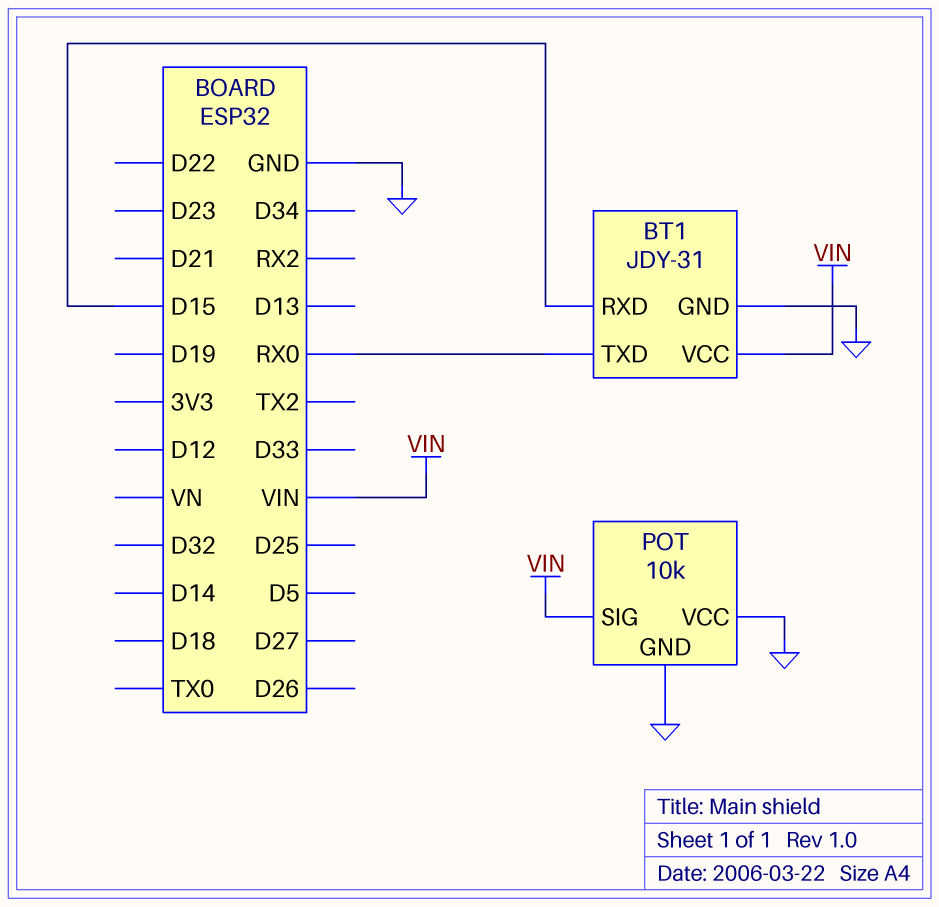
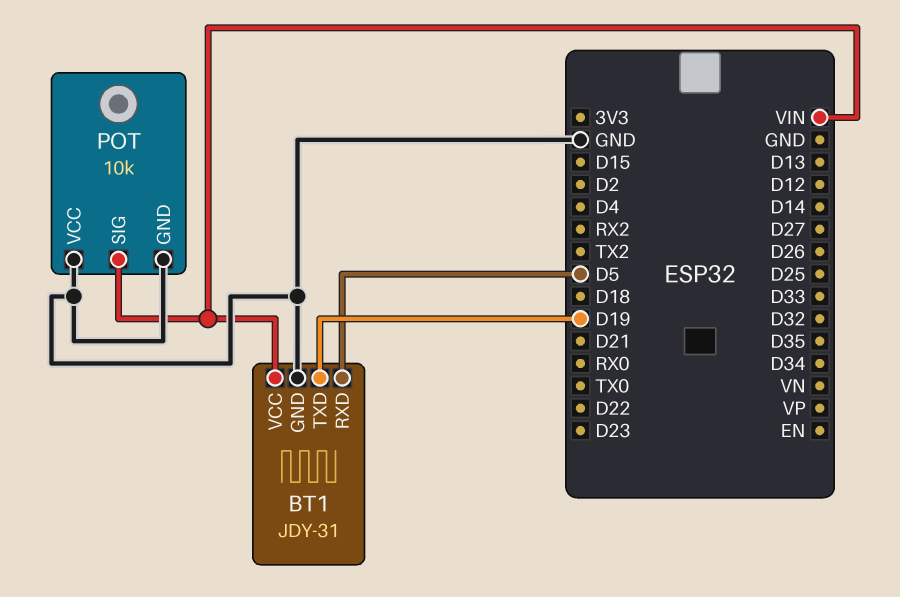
BT1 pin RXD: D15 -> D5
BT1 pin TXD: RX0 -> D19

